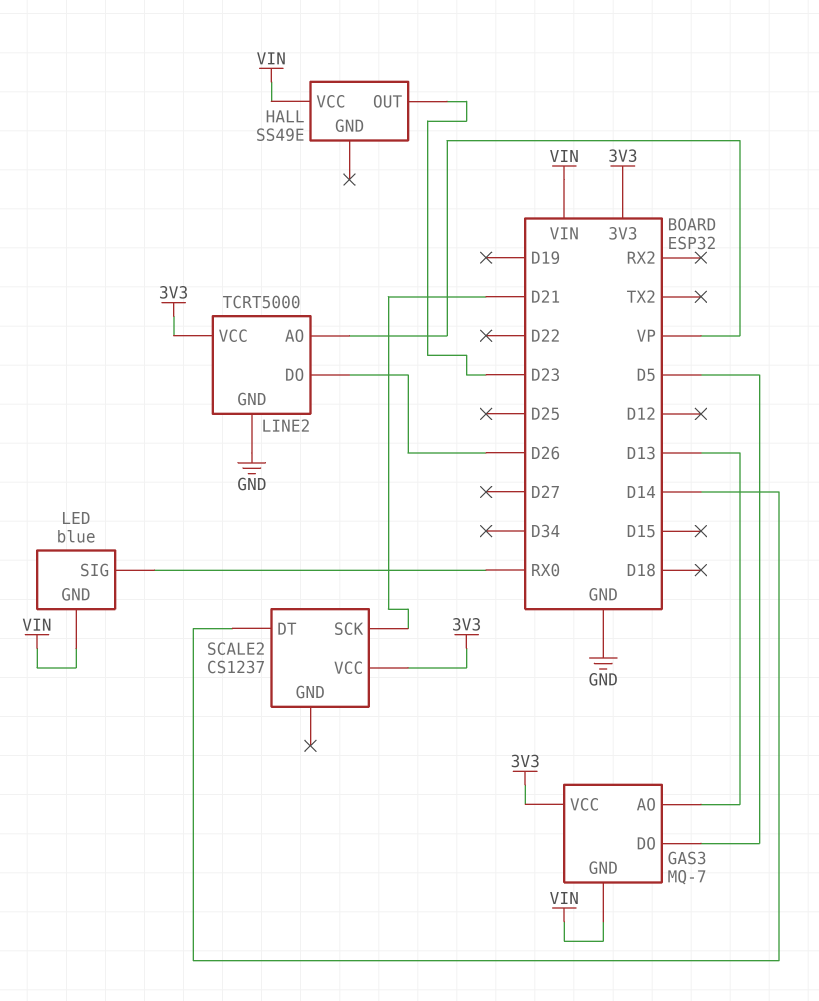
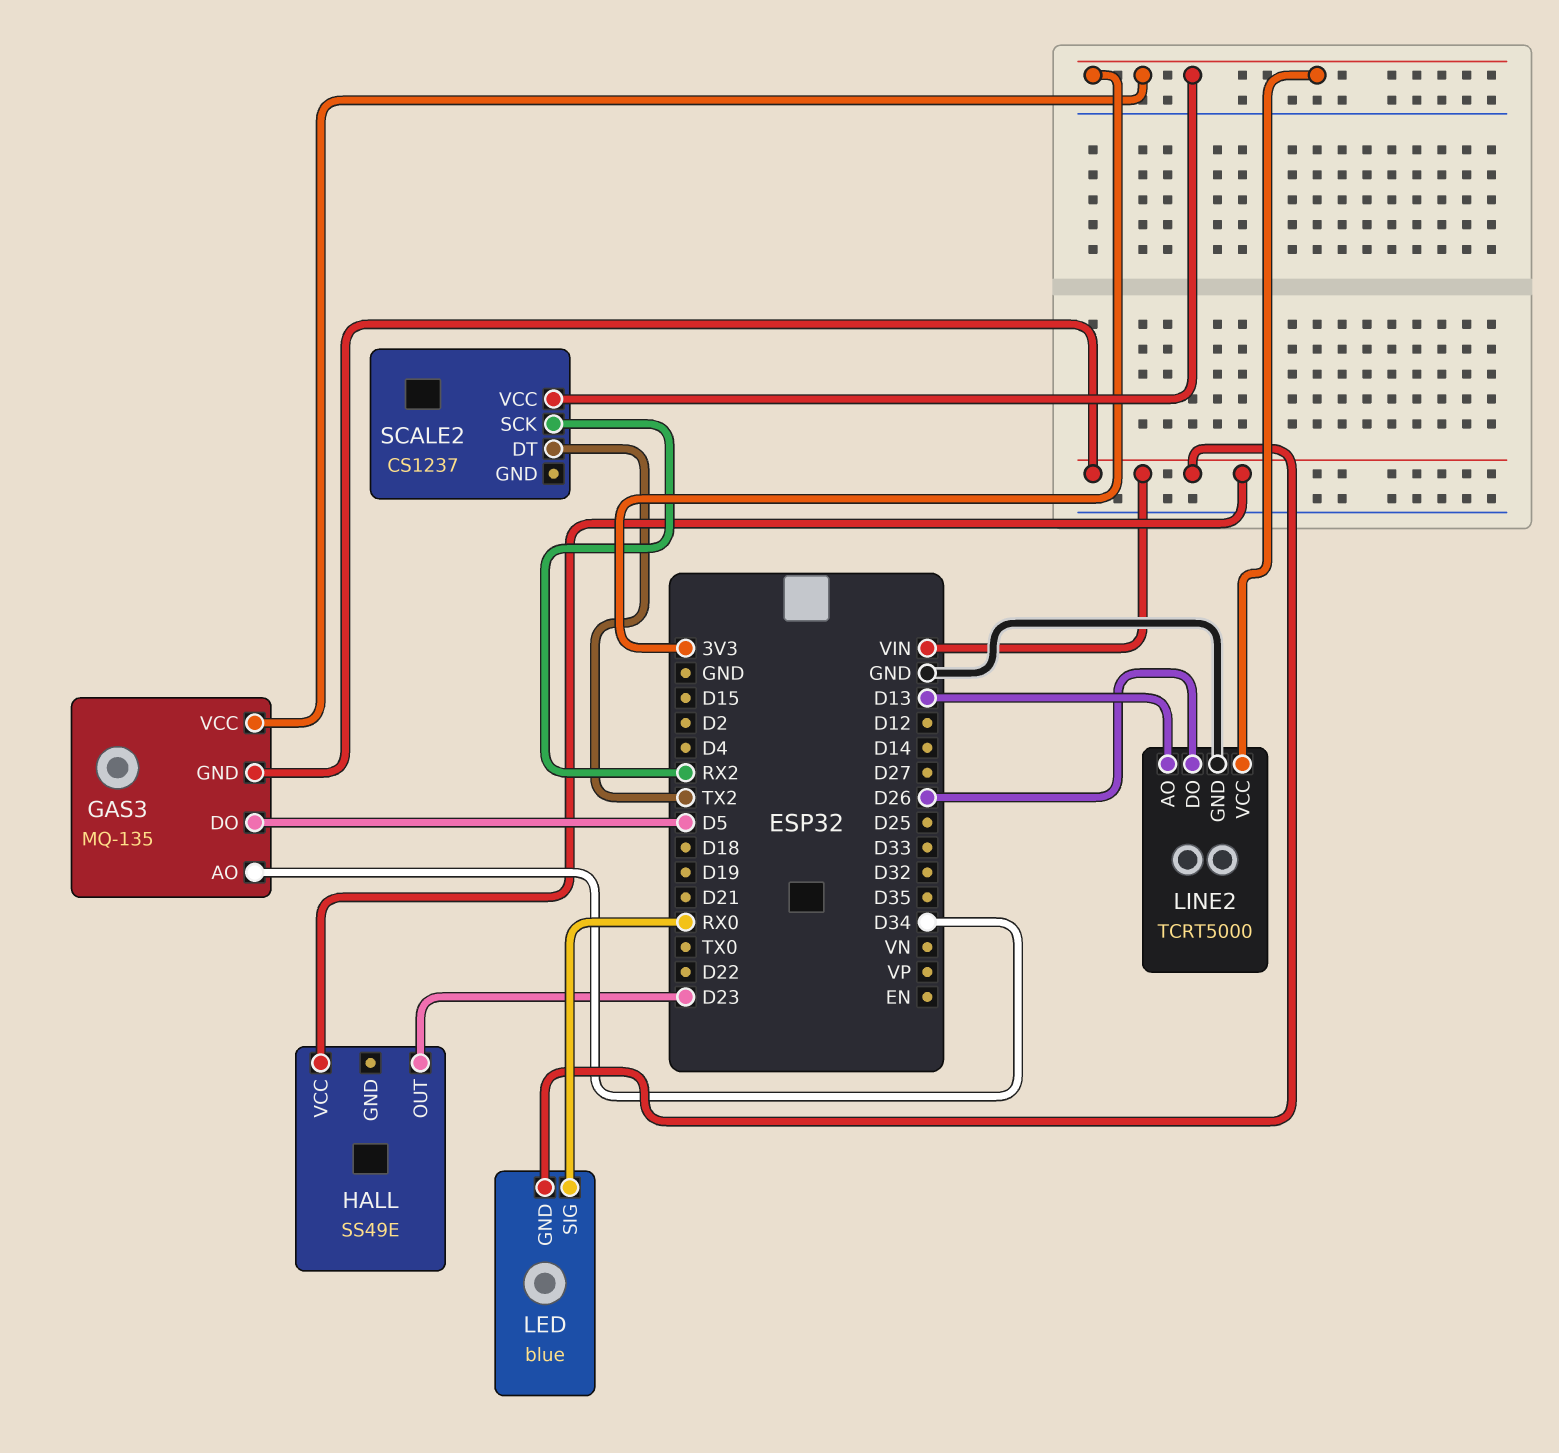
GAS3: MQ-7 -> MQ-135
GAS3 pin AO: D13 -> D34
LINE2 pin AO: VP -> D13
SCALE2 pin DT: D14 -> TX2
SCALE2 pin SCK: D21 -> RX2

